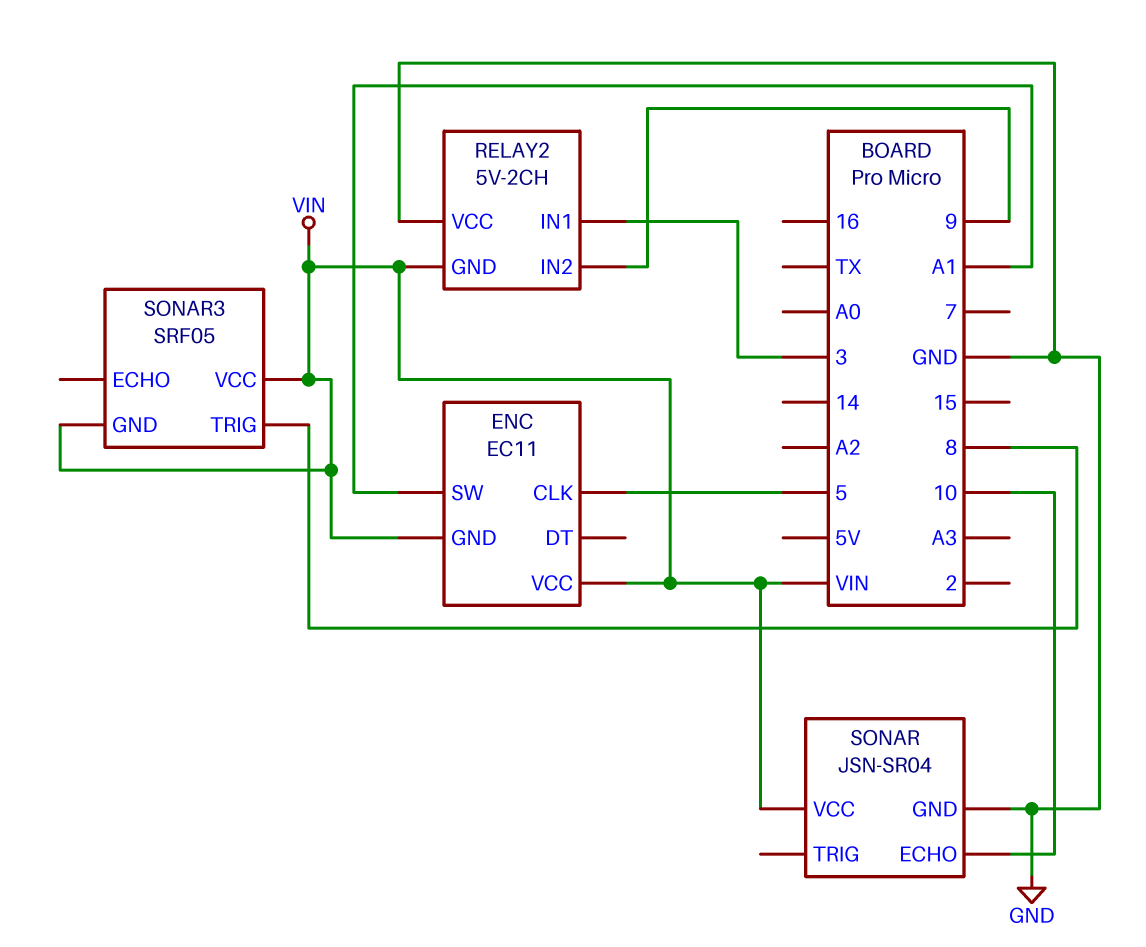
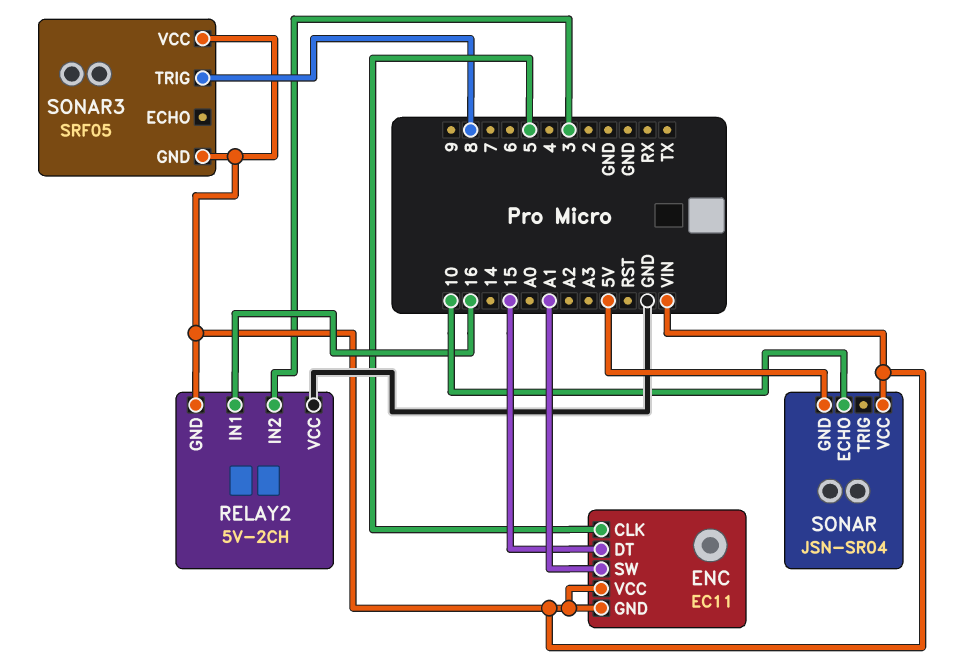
ENC pin DT: none -> 15
RELAY2 pin IN1: 3 -> 16
RELAY2 pin IN2: 9 -> 3
SONAR pin GND: GND -> 5V

